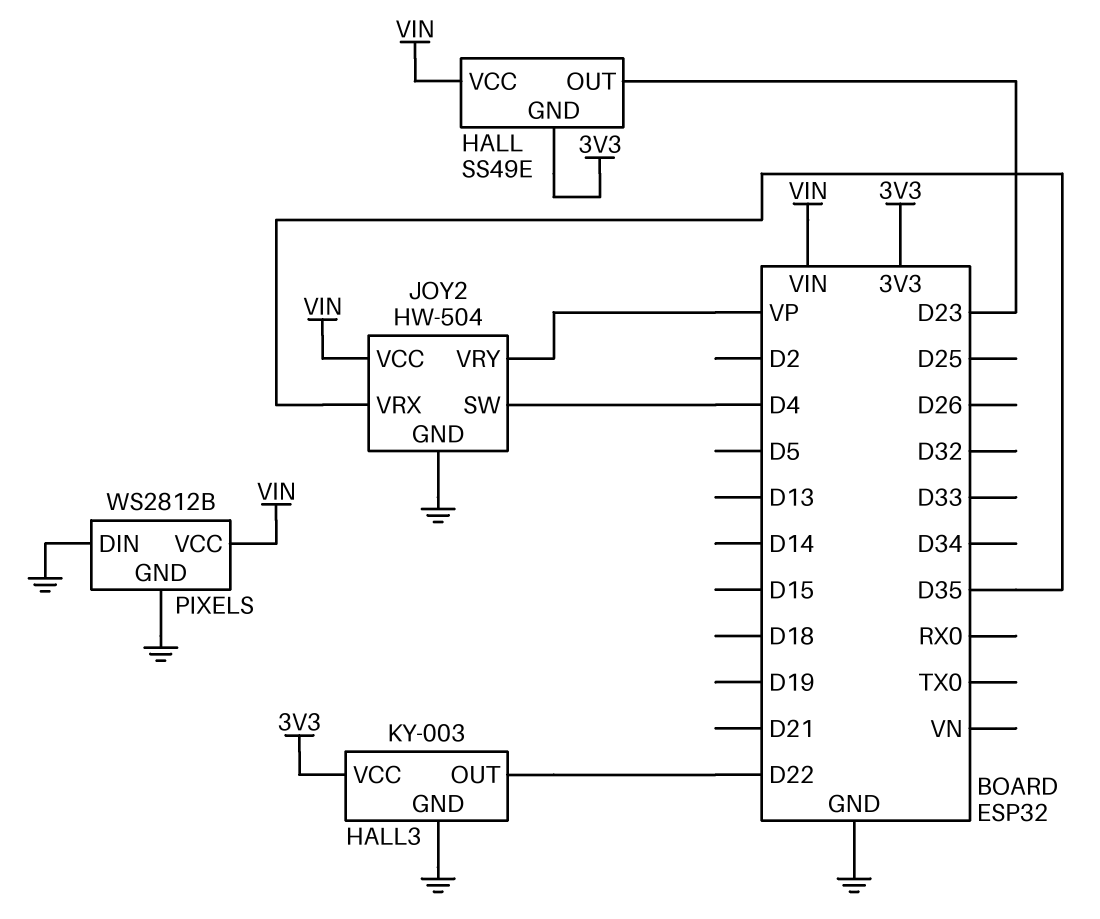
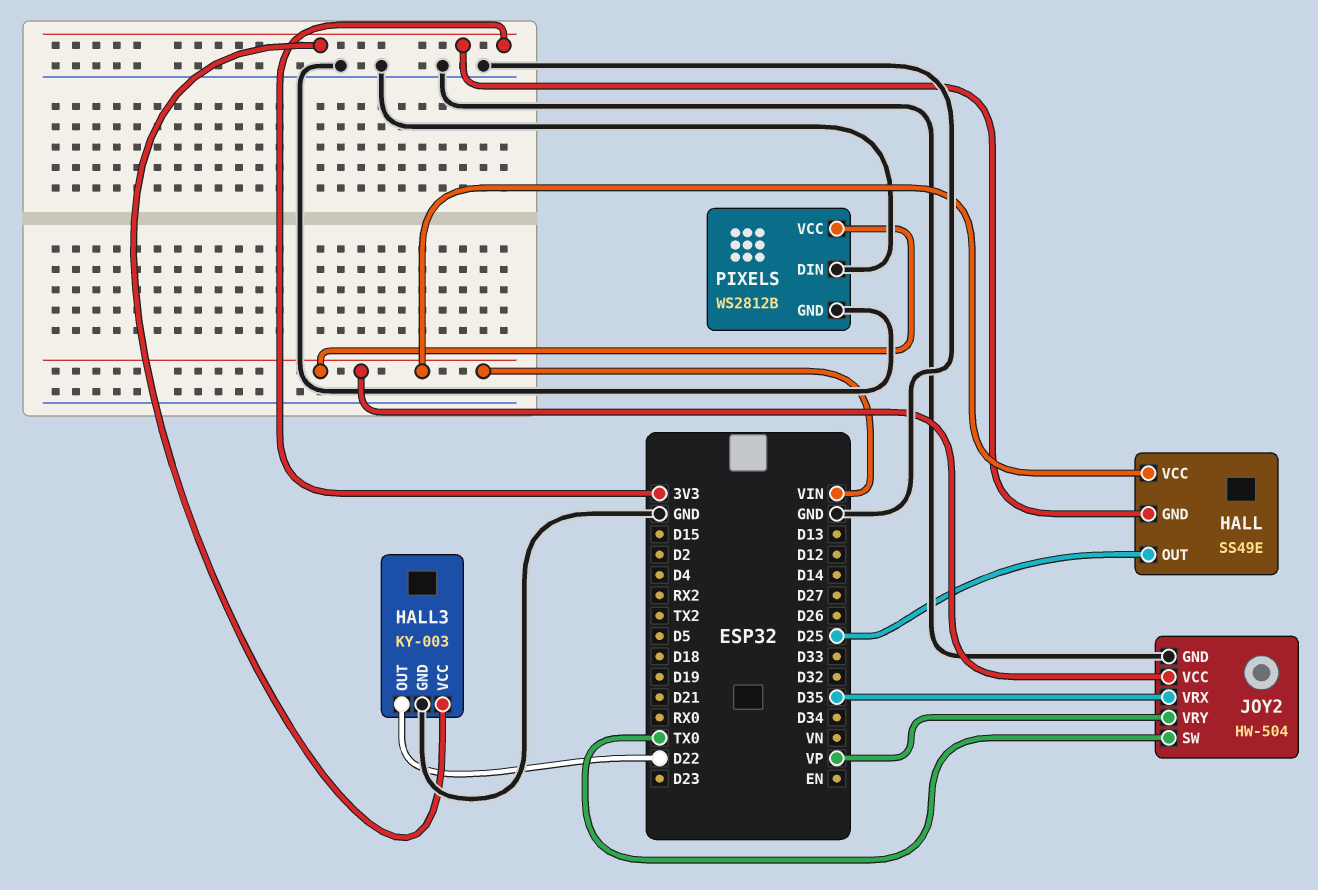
HALL pin OUT: D23 -> D25
JOY2 pin SW: D4 -> TX0

